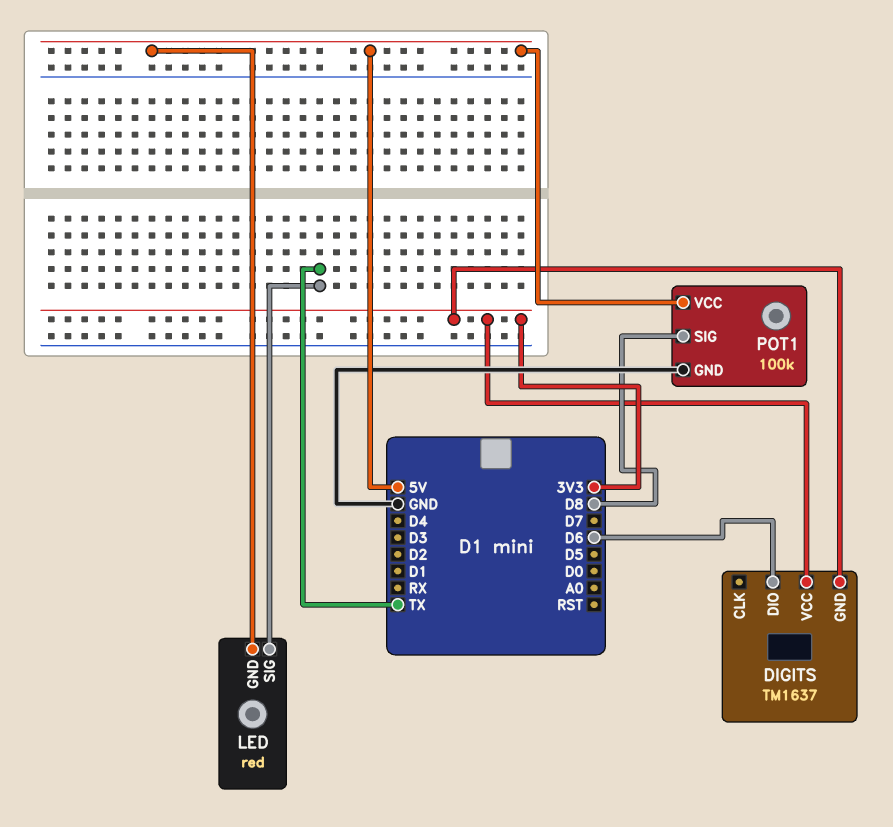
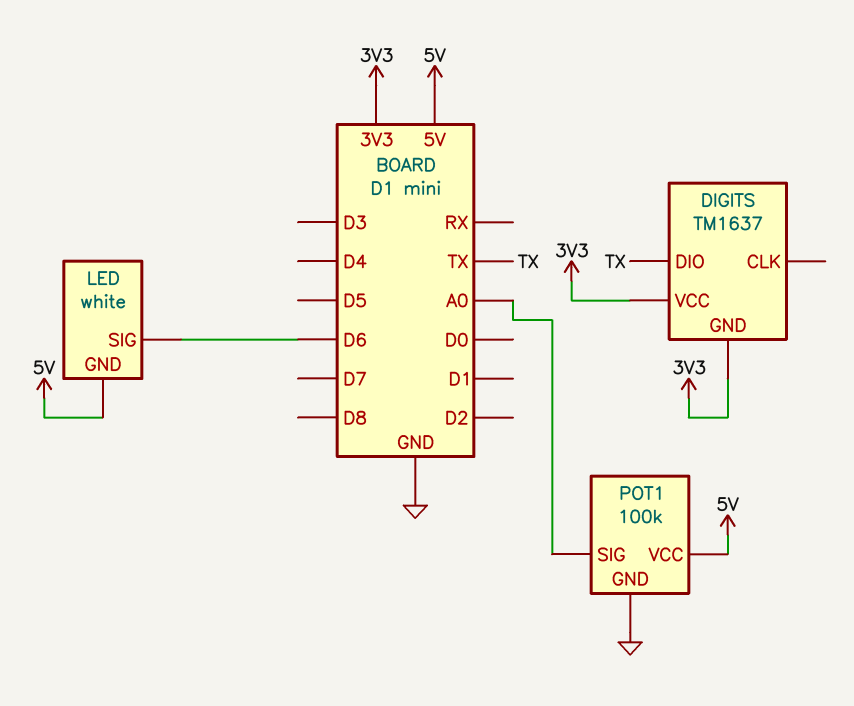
DIGITS pin DIO: D6 -> TX
LED: red -> white
LED pin SIG: TX -> D6
POT1 pin SIG: D8 -> A0

